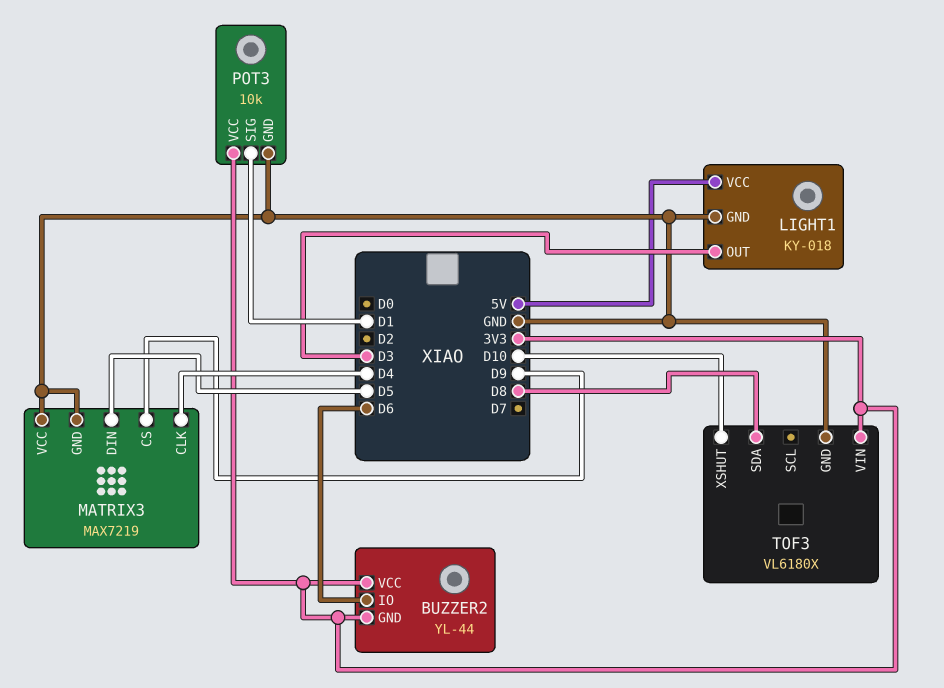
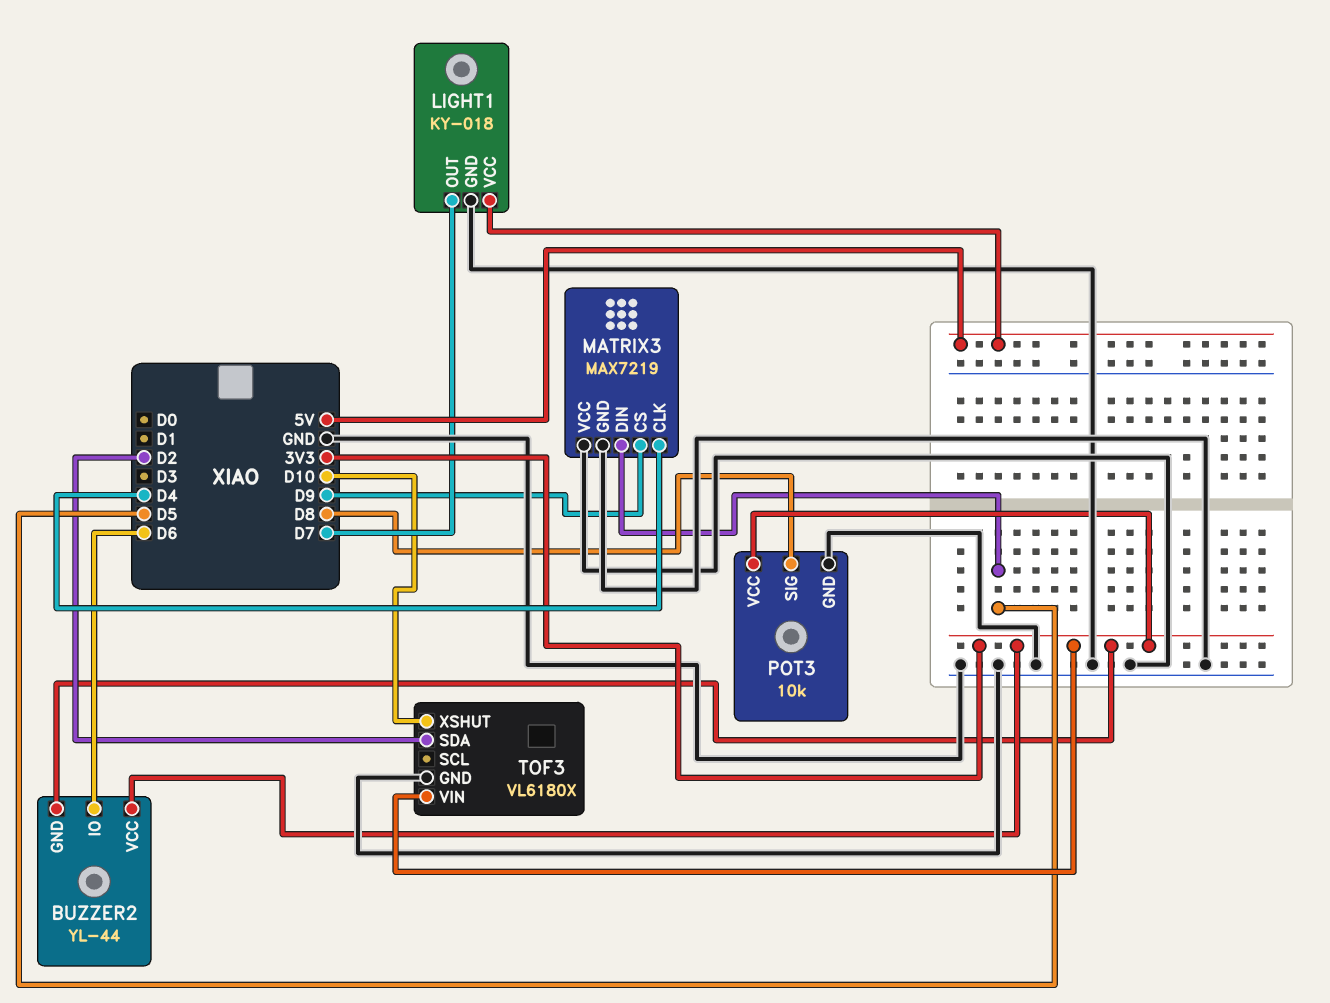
LIGHT1 pin OUT: D3 -> D7
POT3 pin SIG: D1 -> D8
TOF3 pin SDA: D8 -> D2

